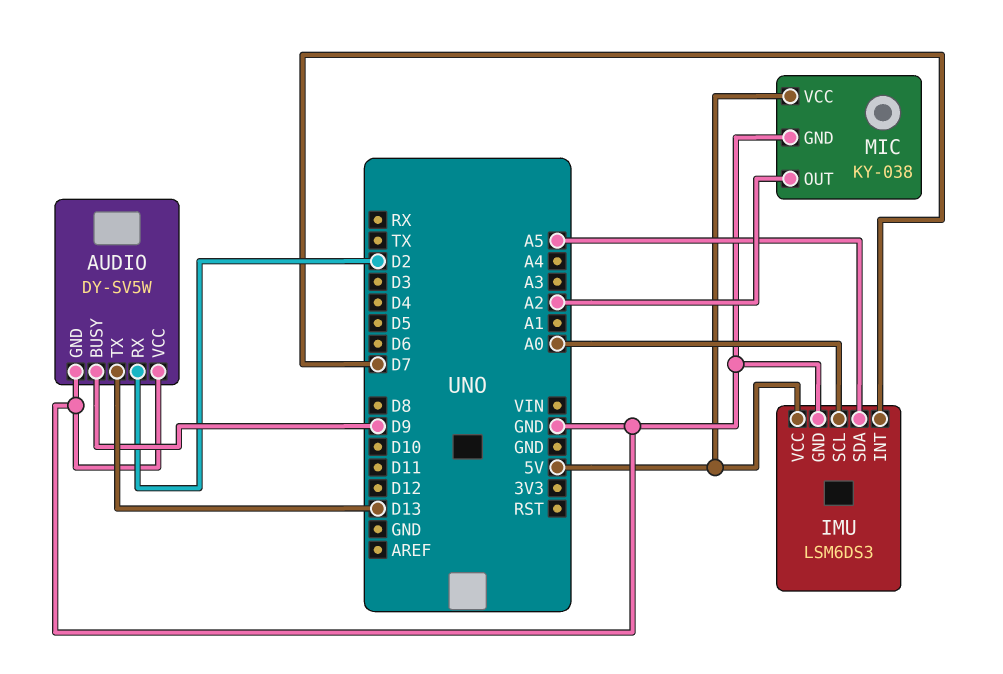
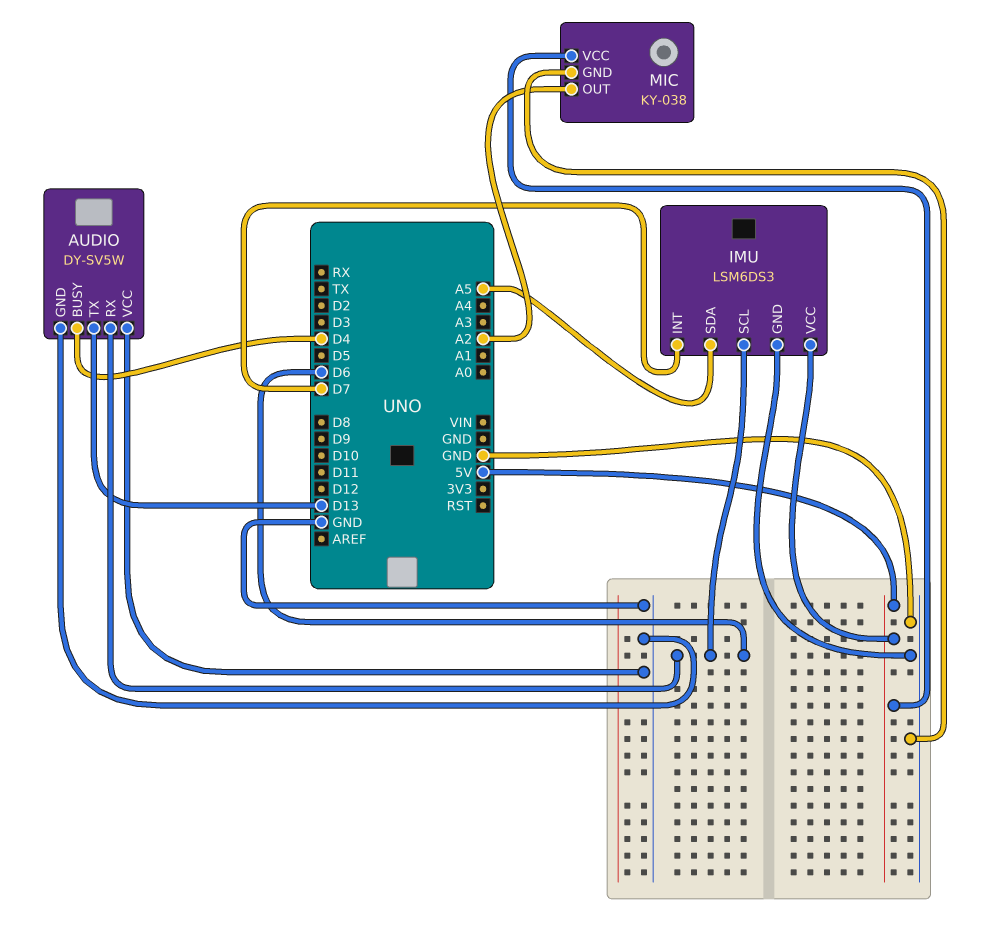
AUDIO pin BUSY: D9 -> D4
AUDIO pin RX: D2 -> D6
IMU pin SCL: A0 -> D6

